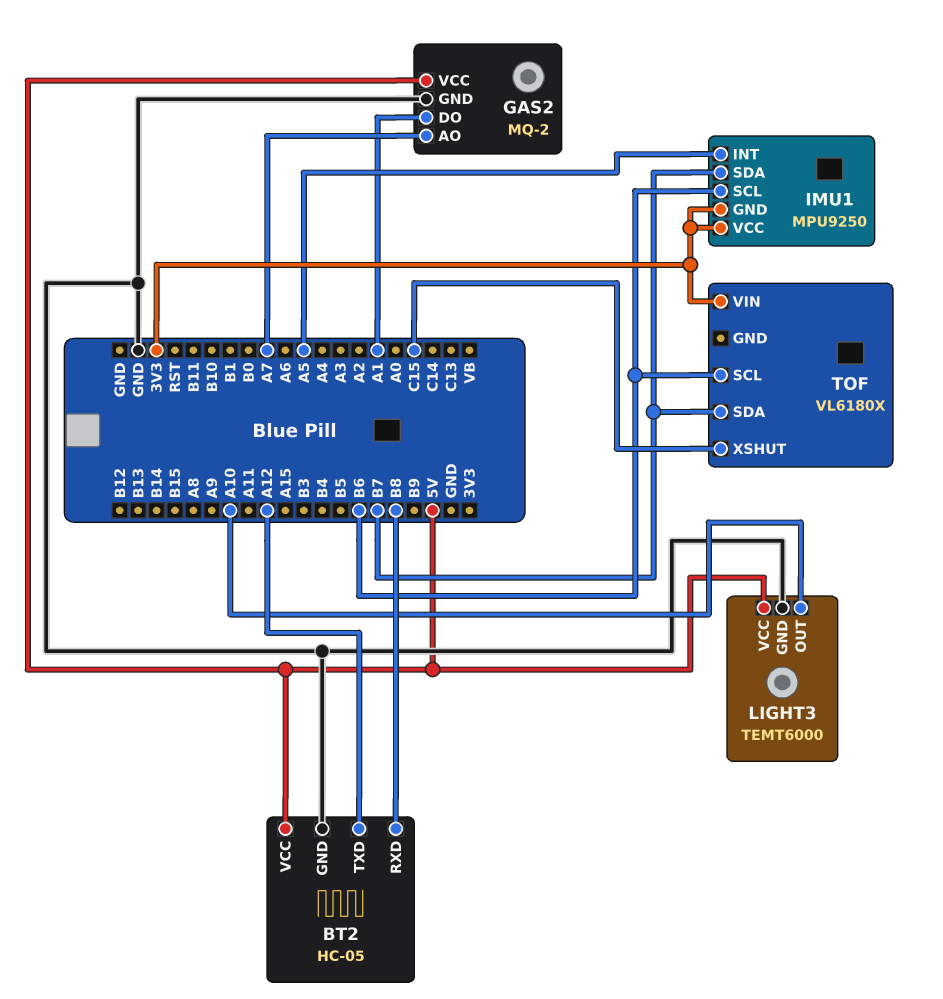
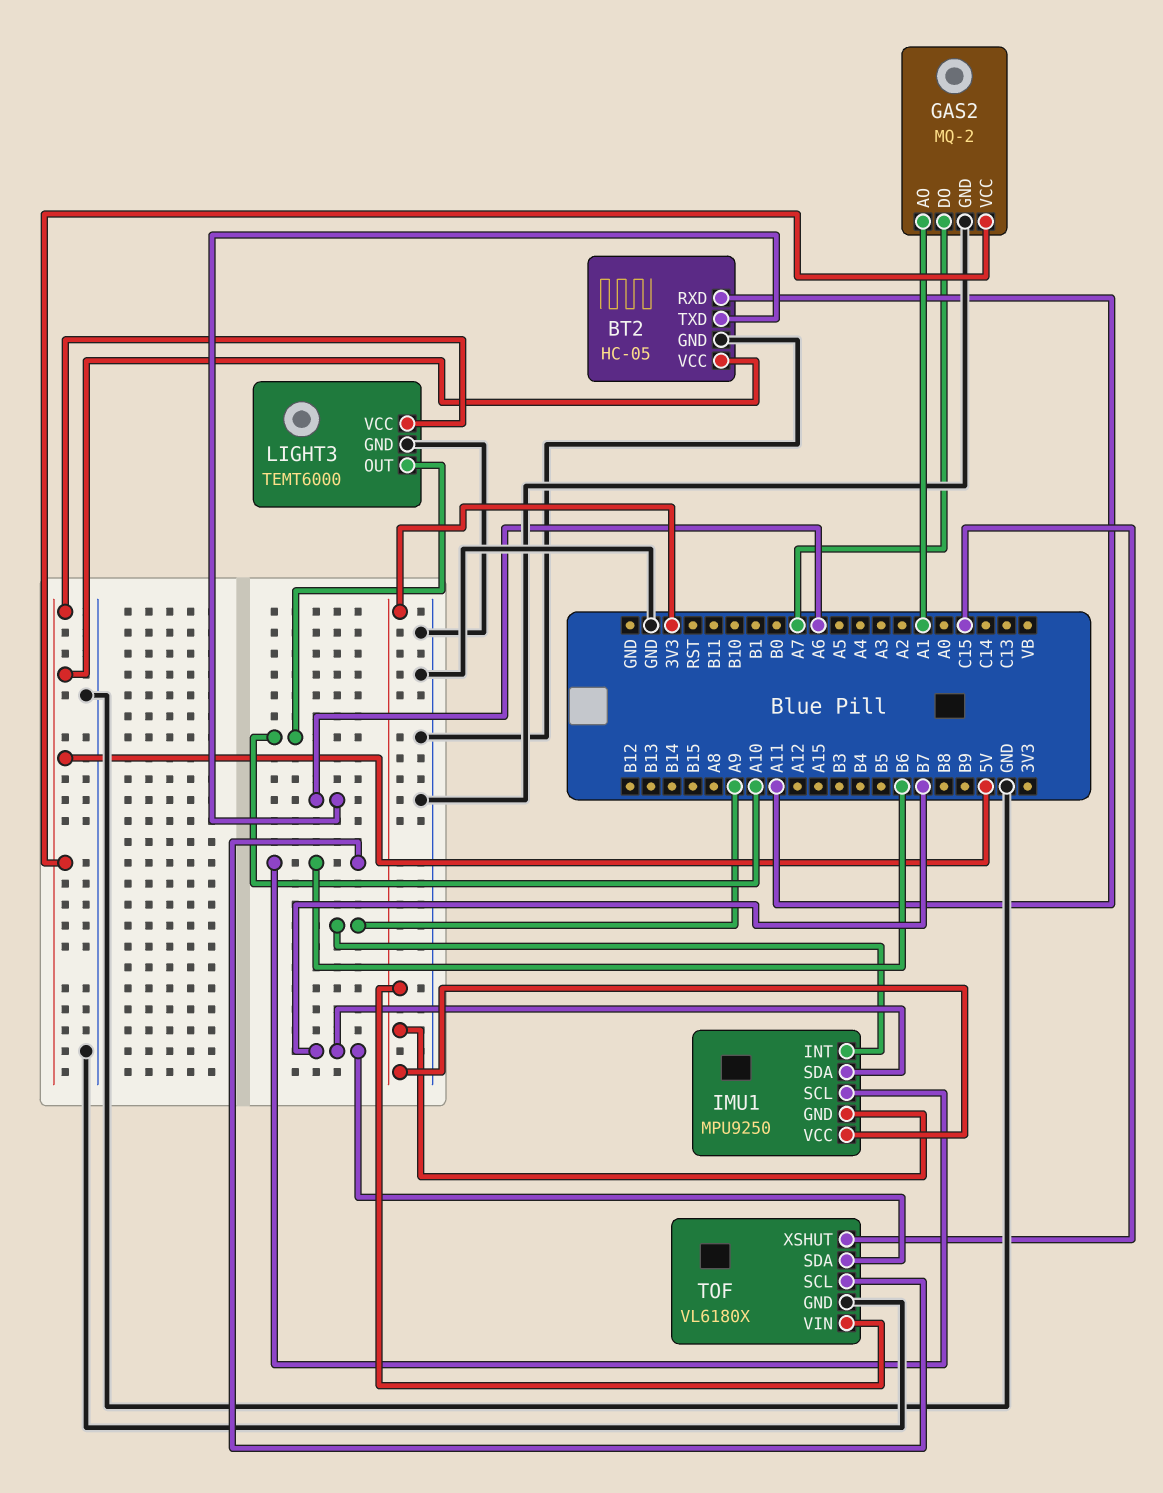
BT2 pin RXD: B8 -> A11
BT2 pin TXD: A12 -> A6
GAS2 pin AO: A7 -> A1
GAS2 pin DO: A1 -> A7
IMU1 pin INT: A5 -> A9
TOF pin GND: none -> GND

